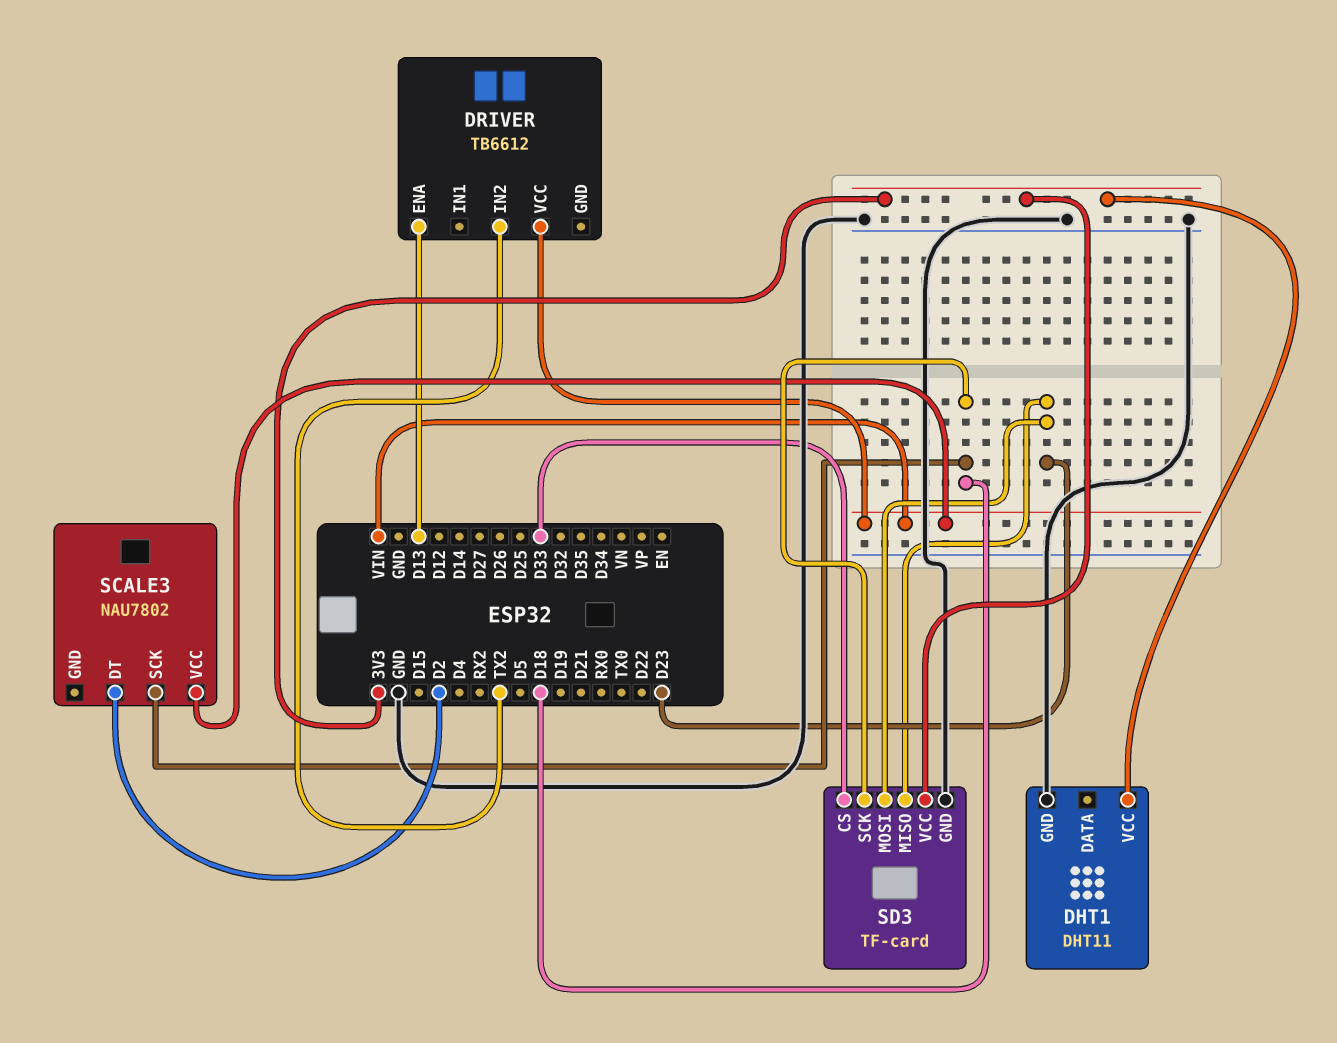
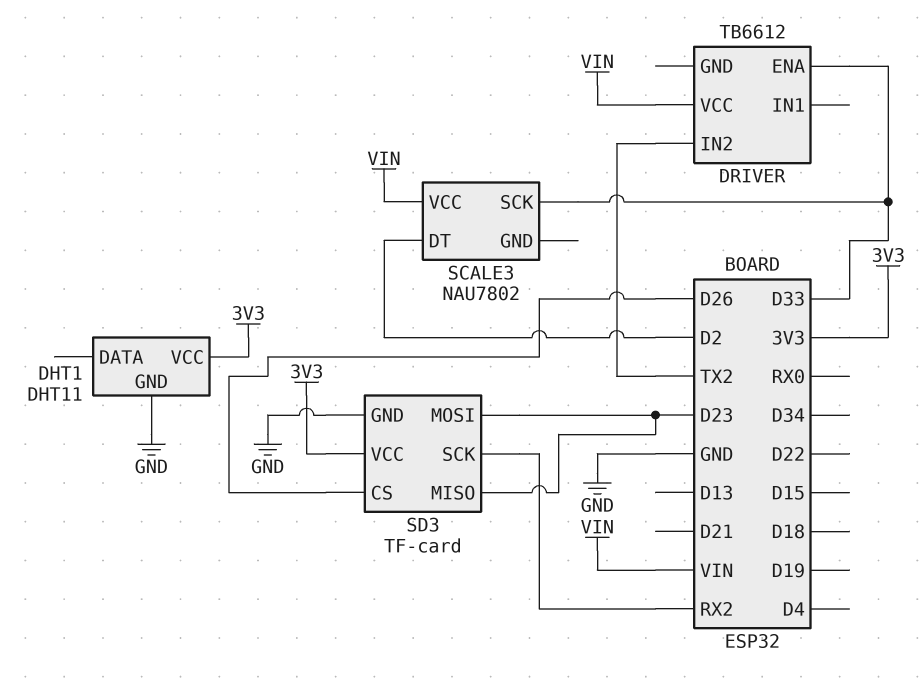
DRIVER pin ENA: D13 -> D33
SCALE3 pin SCK: D18 -> D33
SD3 pin CS: D33 -> D26
SD3 pin SCK: D18 -> RX2

